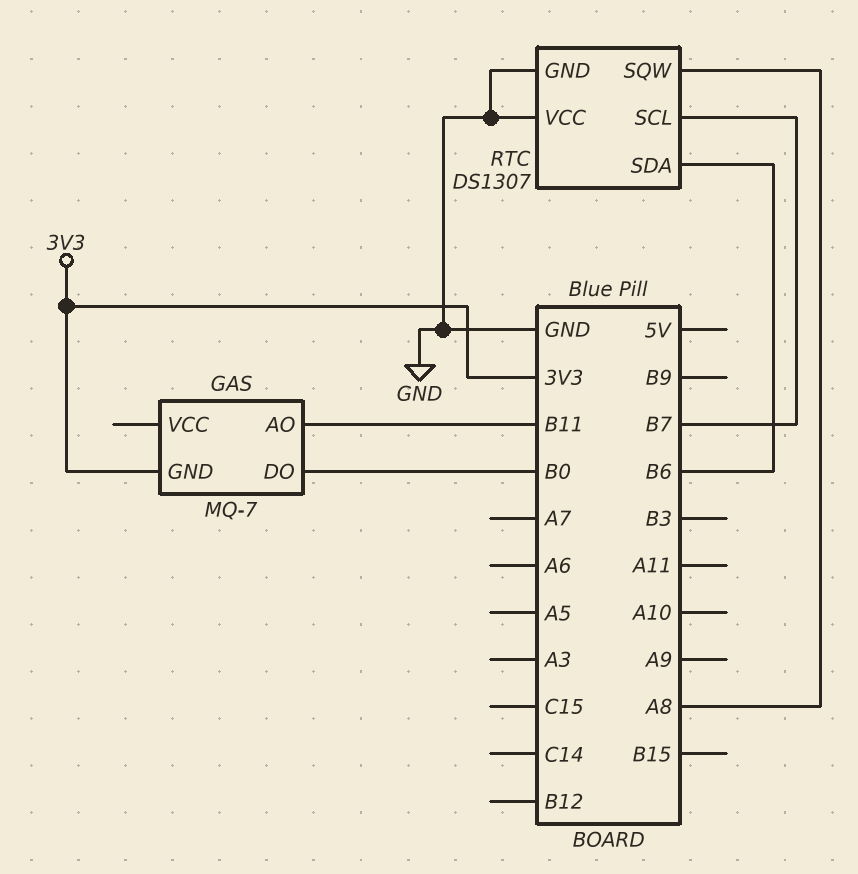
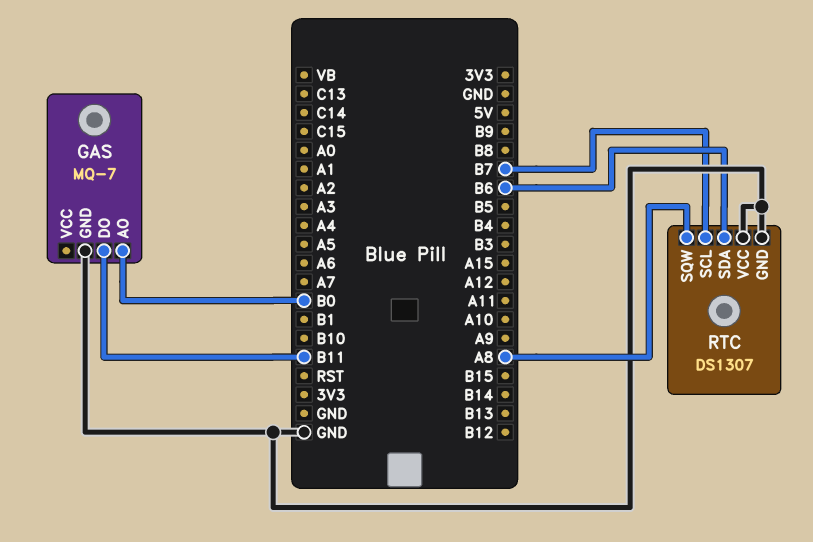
GAS pin AO: B11 -> B0
GAS pin DO: B0 -> B11
GAS pin GND: 3V3 -> GND

